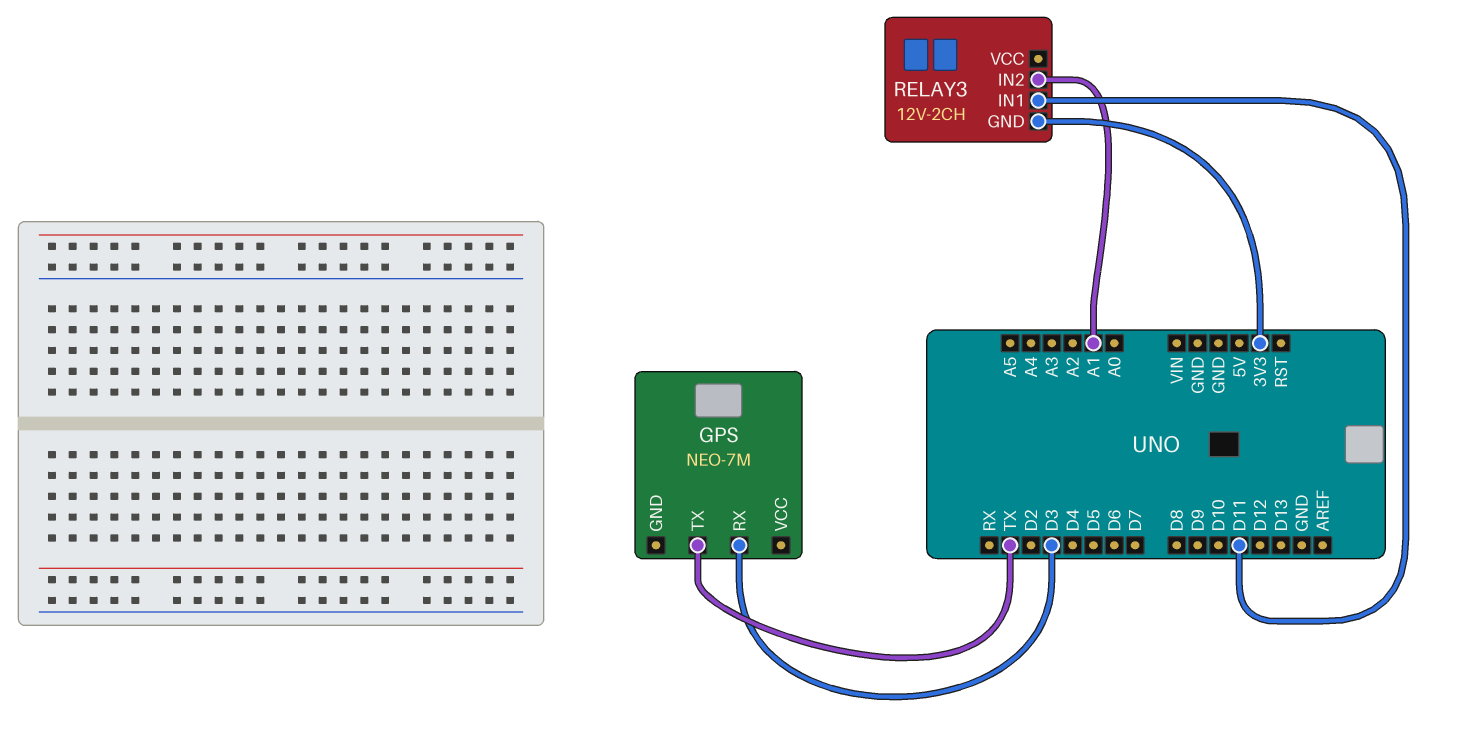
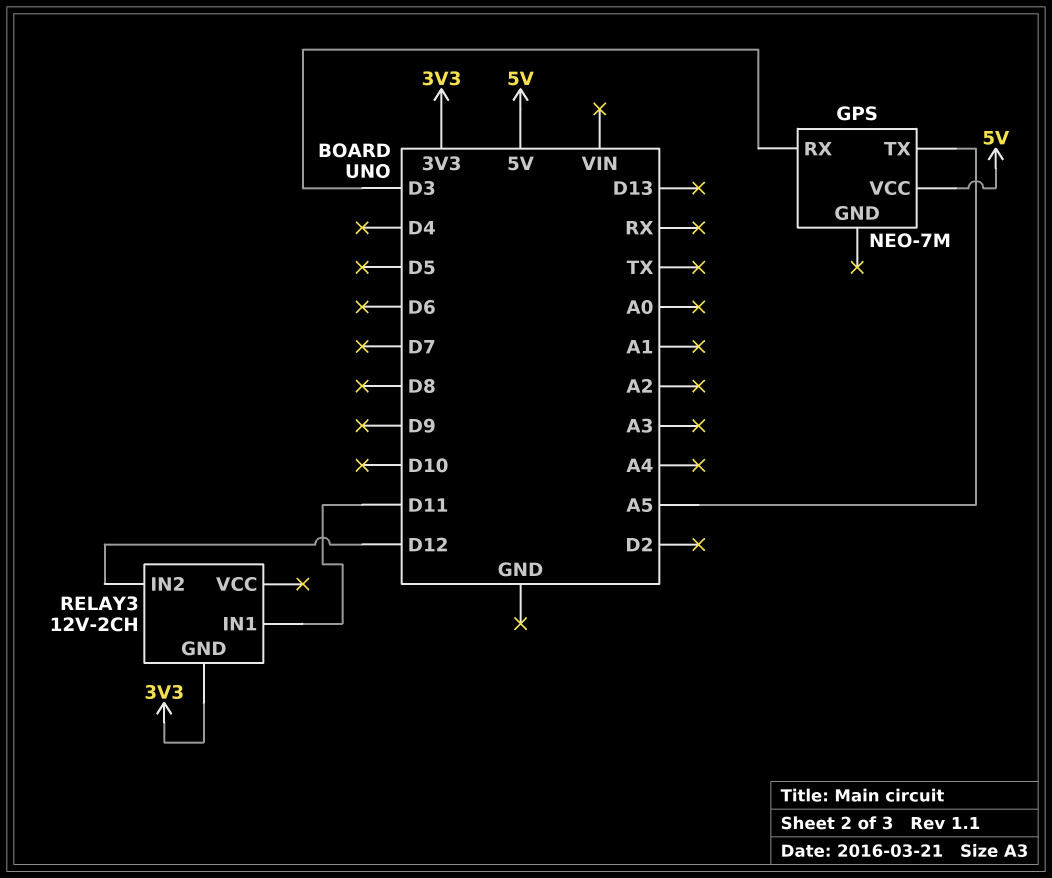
GPS pin TX: TX -> A5
GPS pin VCC: none -> 5V
RELAY3 pin IN2: A1 -> D12

